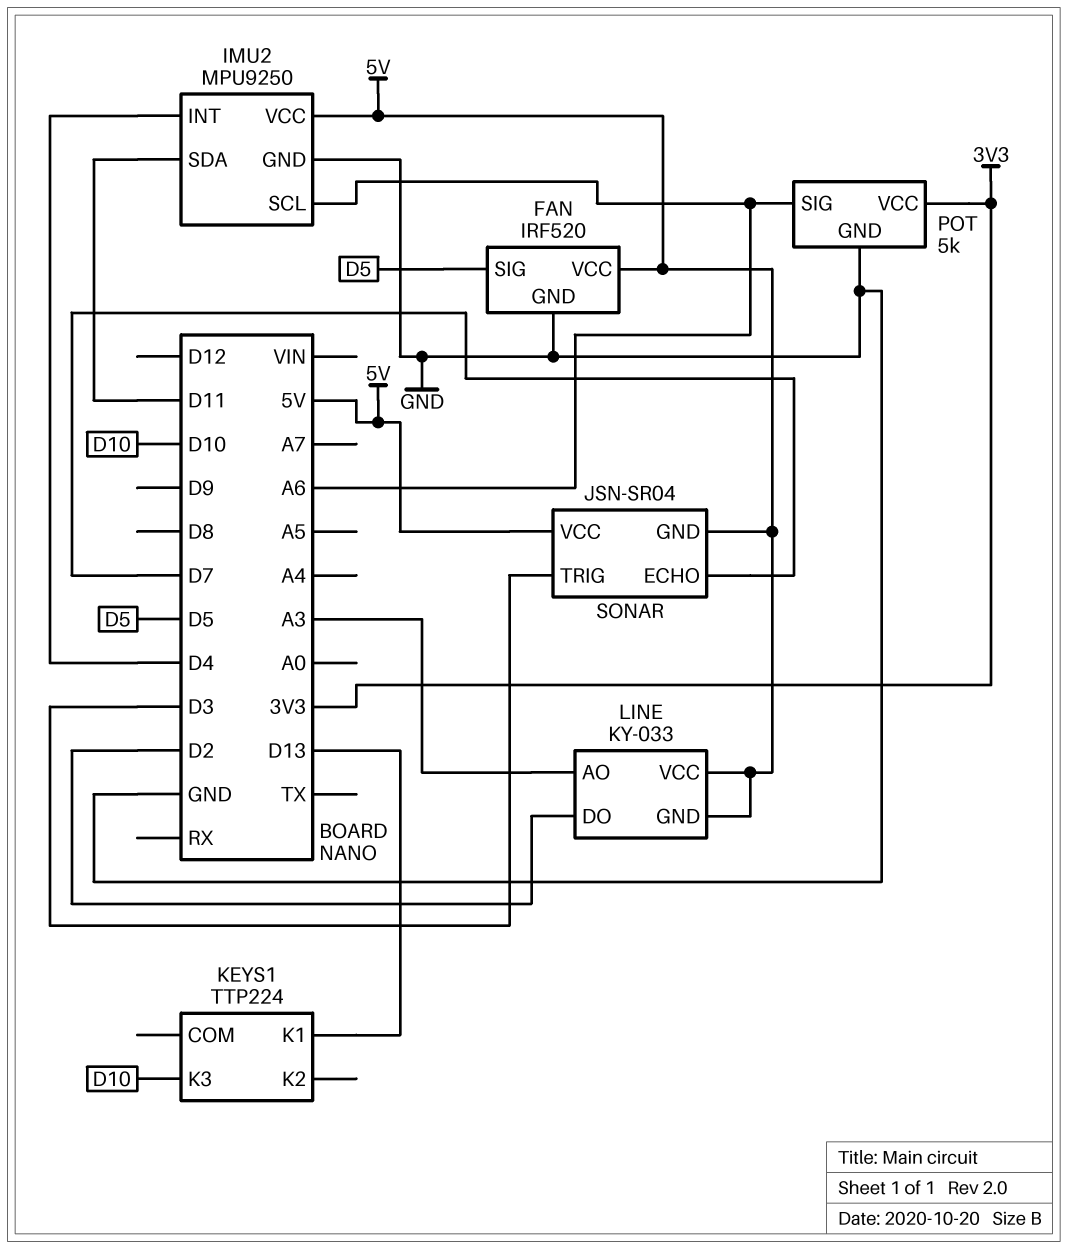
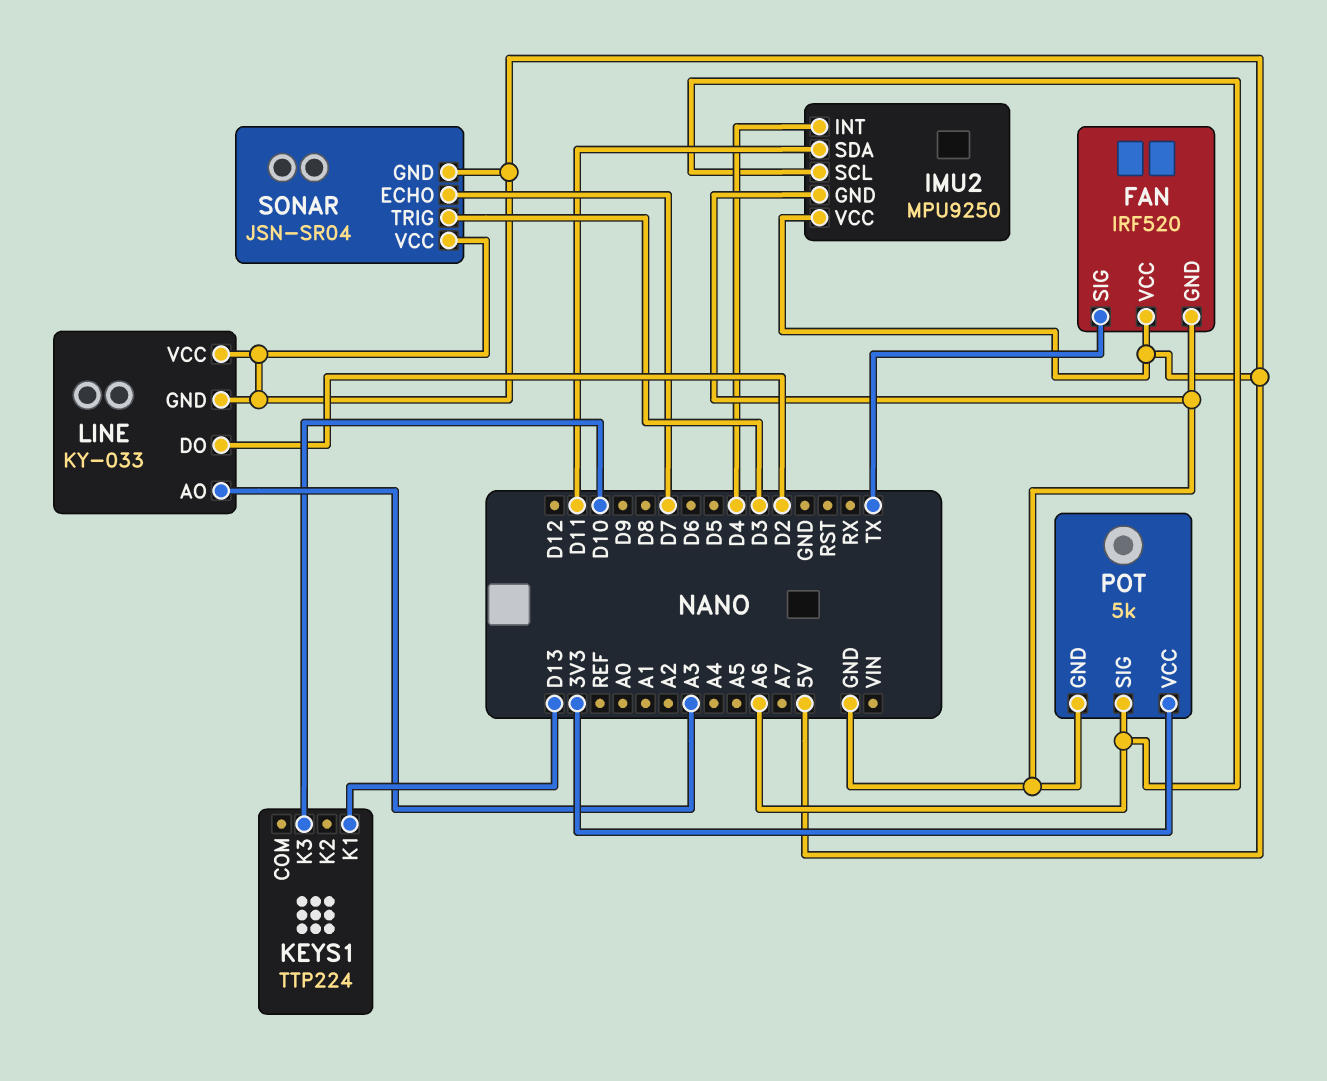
FAN pin SIG: D5 -> TX

